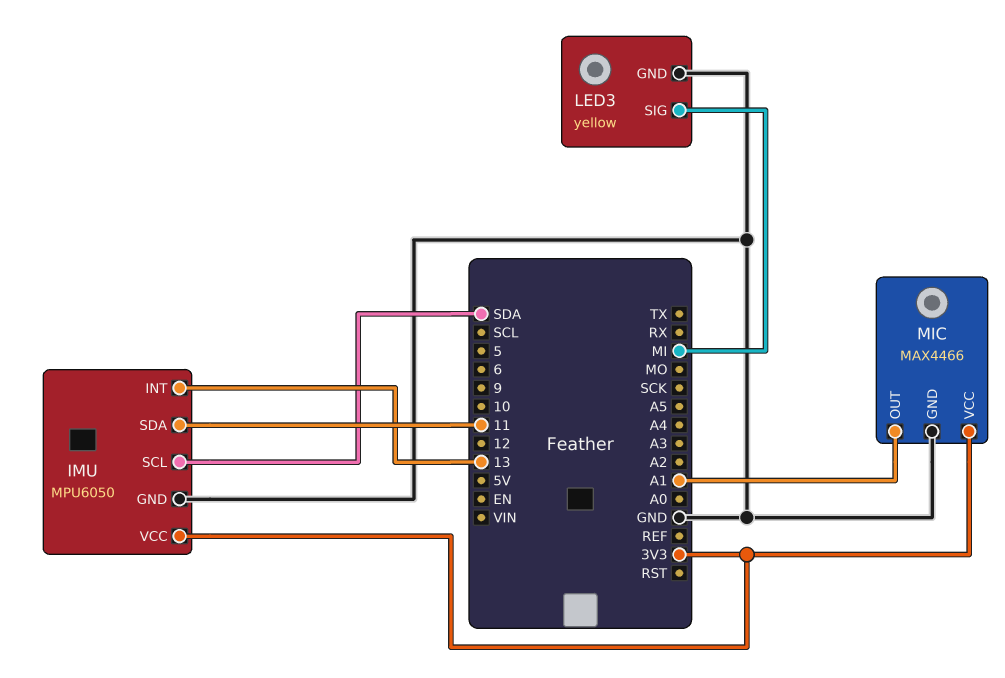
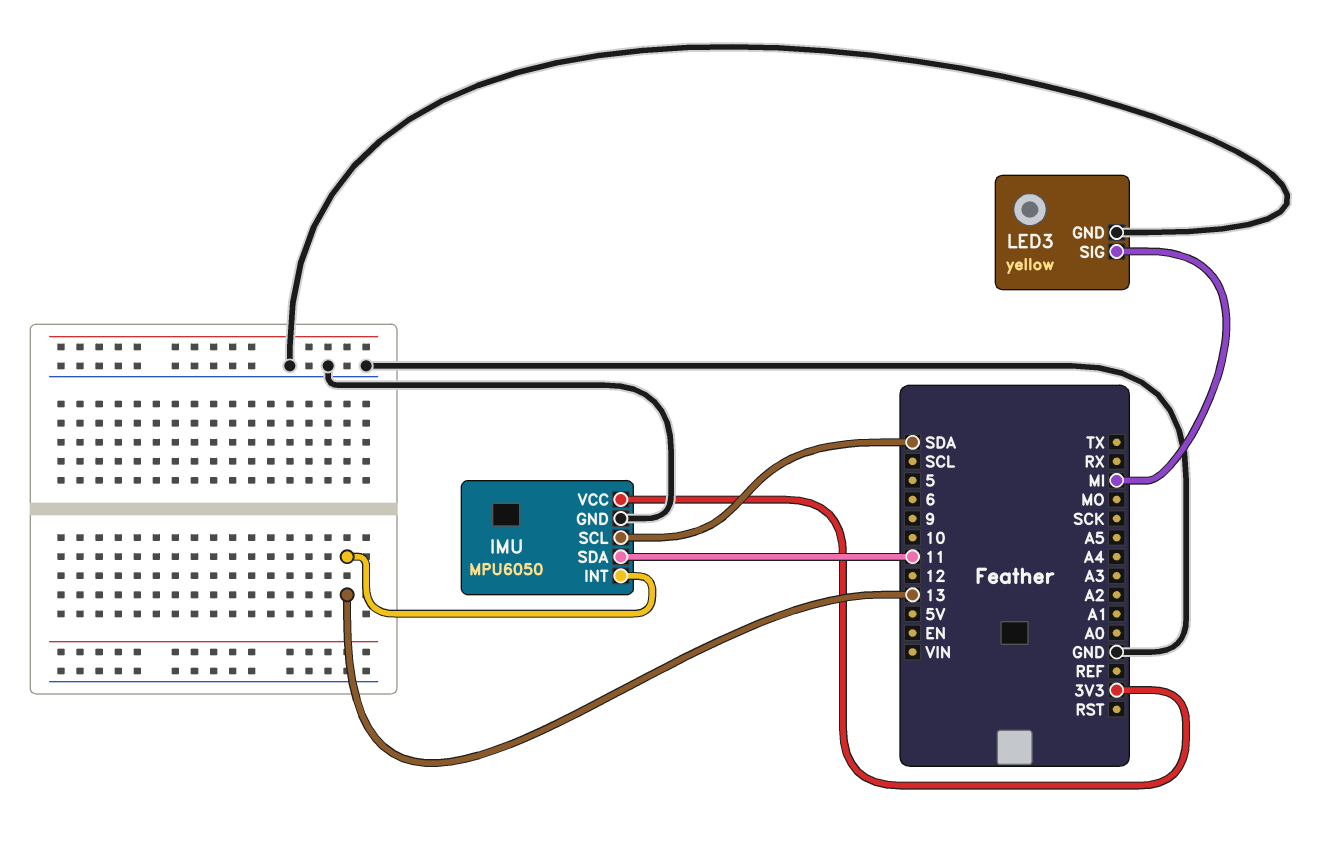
MIC: MAX4466 -> none
MIC pin GND: GND -> none
MIC pin OUT: A1 -> none
MIC pin VCC: 3V3 -> none

